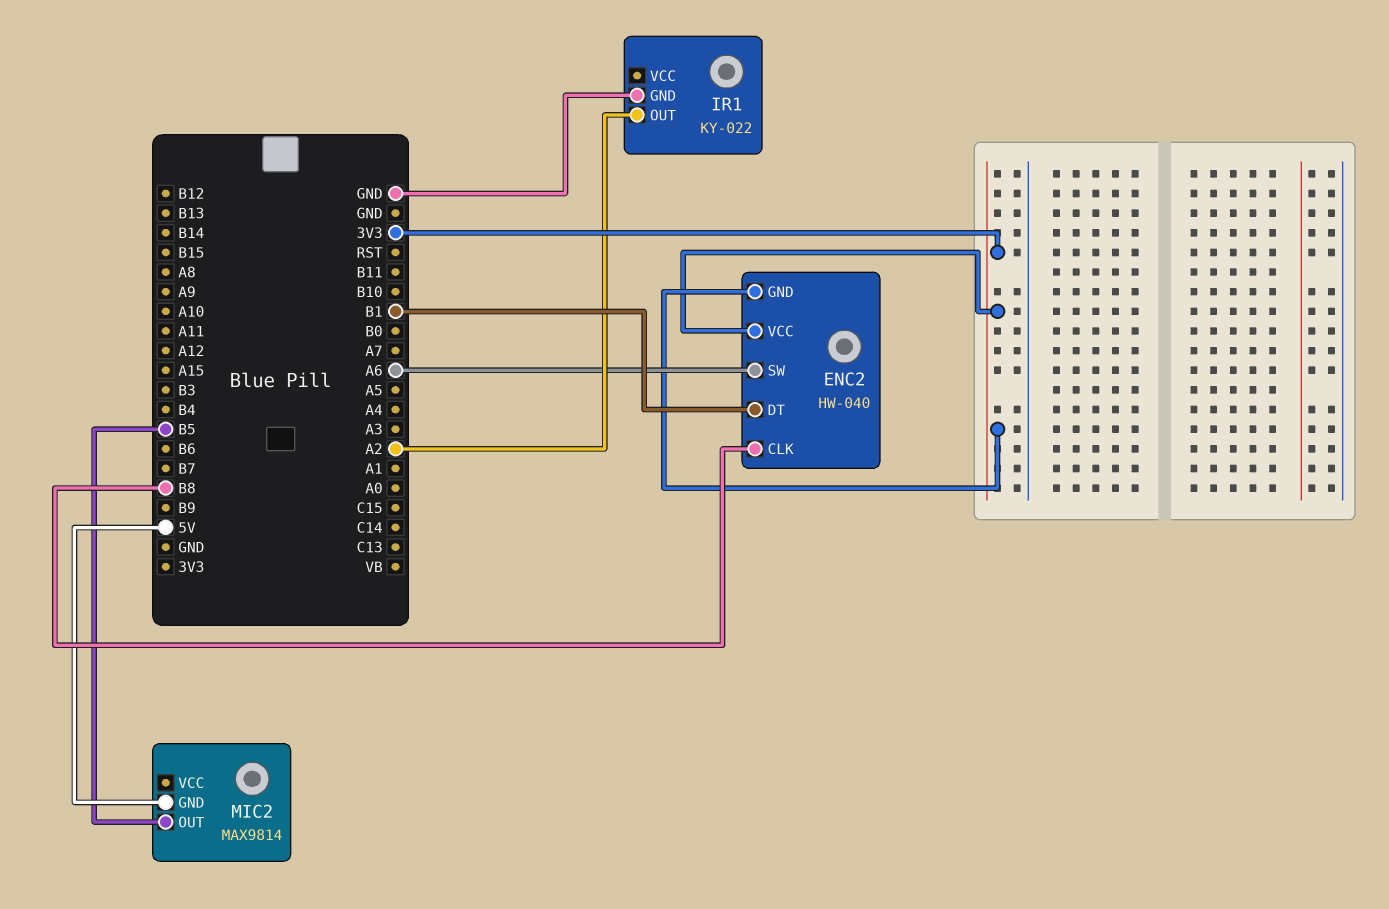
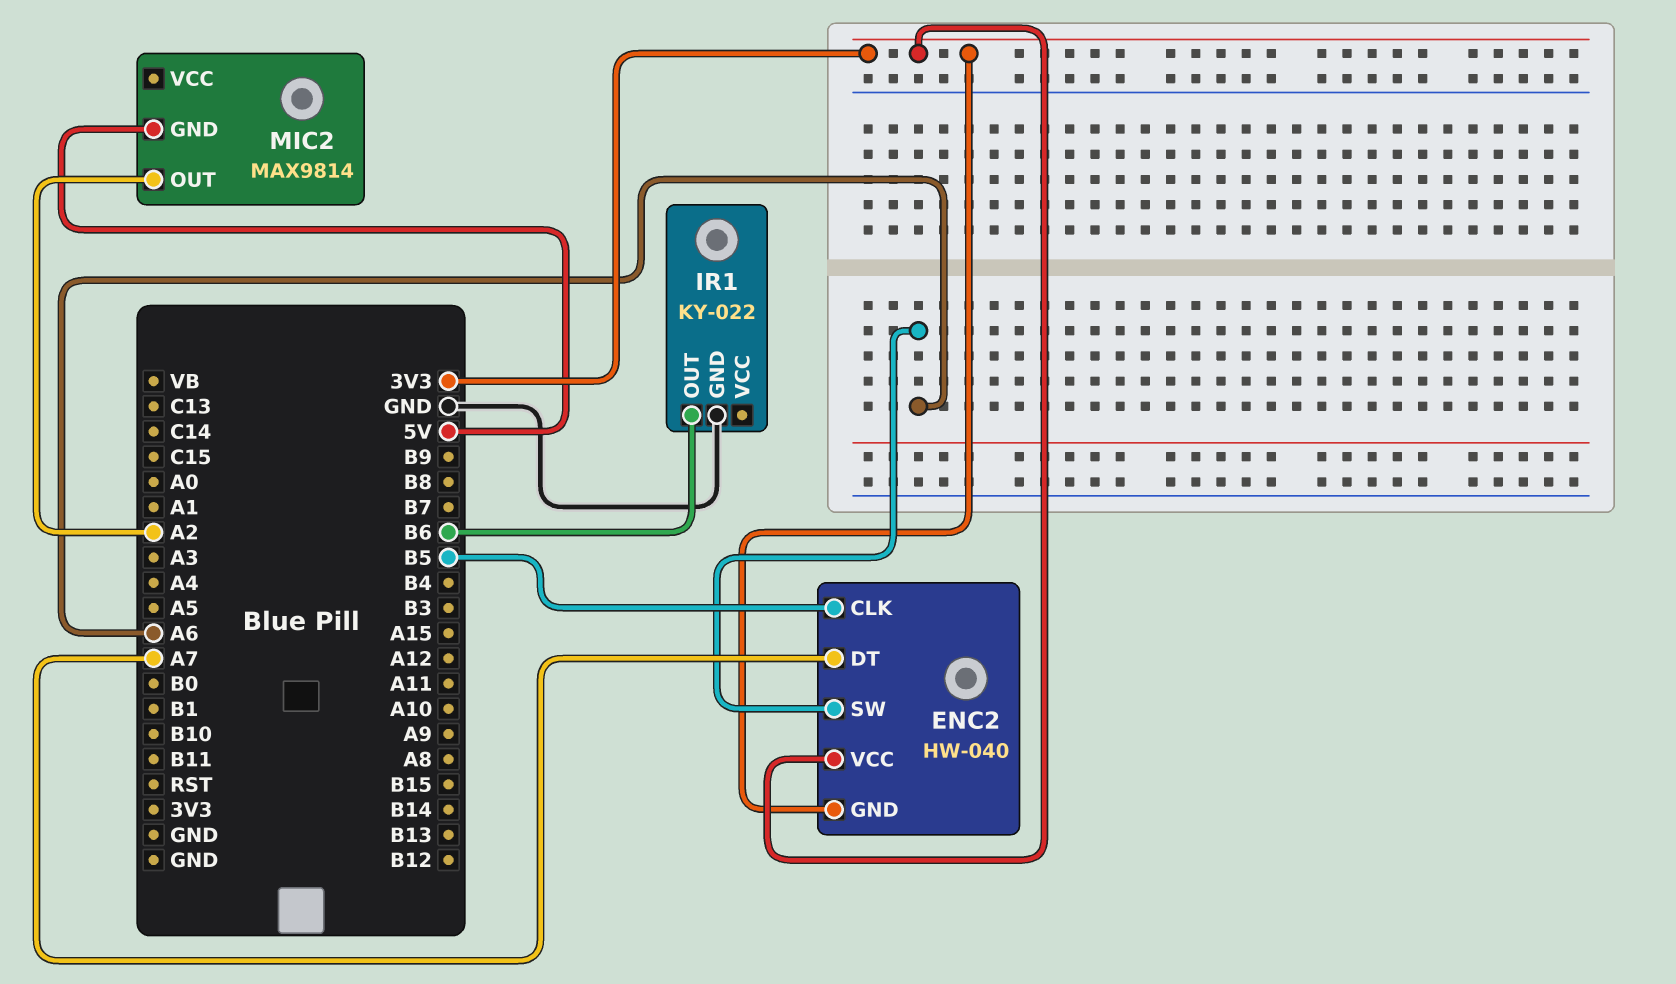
ENC2 pin CLK: B8 -> B5
ENC2 pin DT: B1 -> A7
IR1 pin OUT: A2 -> B6
MIC2 pin OUT: B5 -> A2

